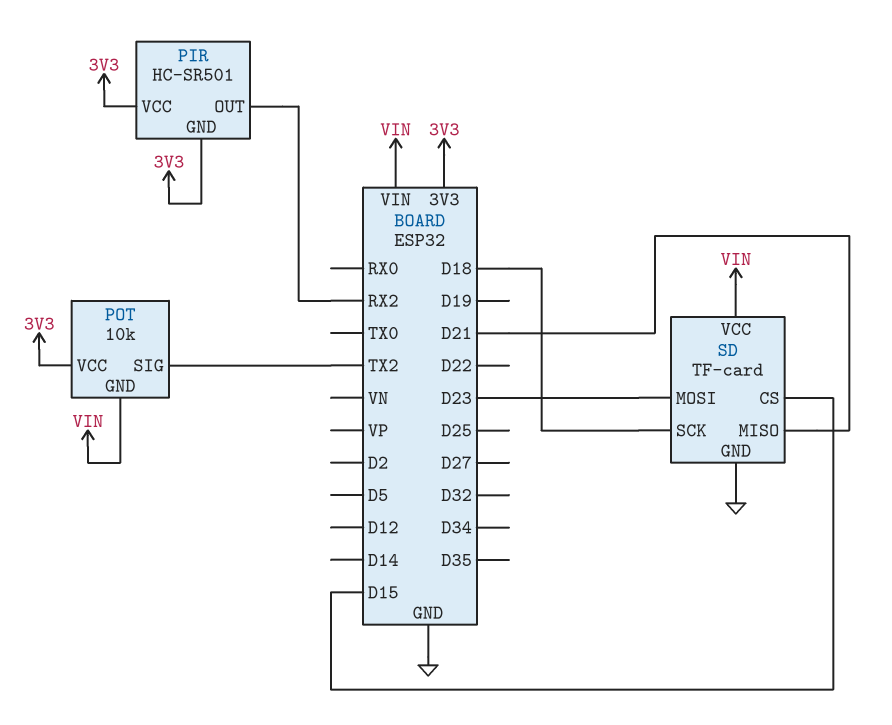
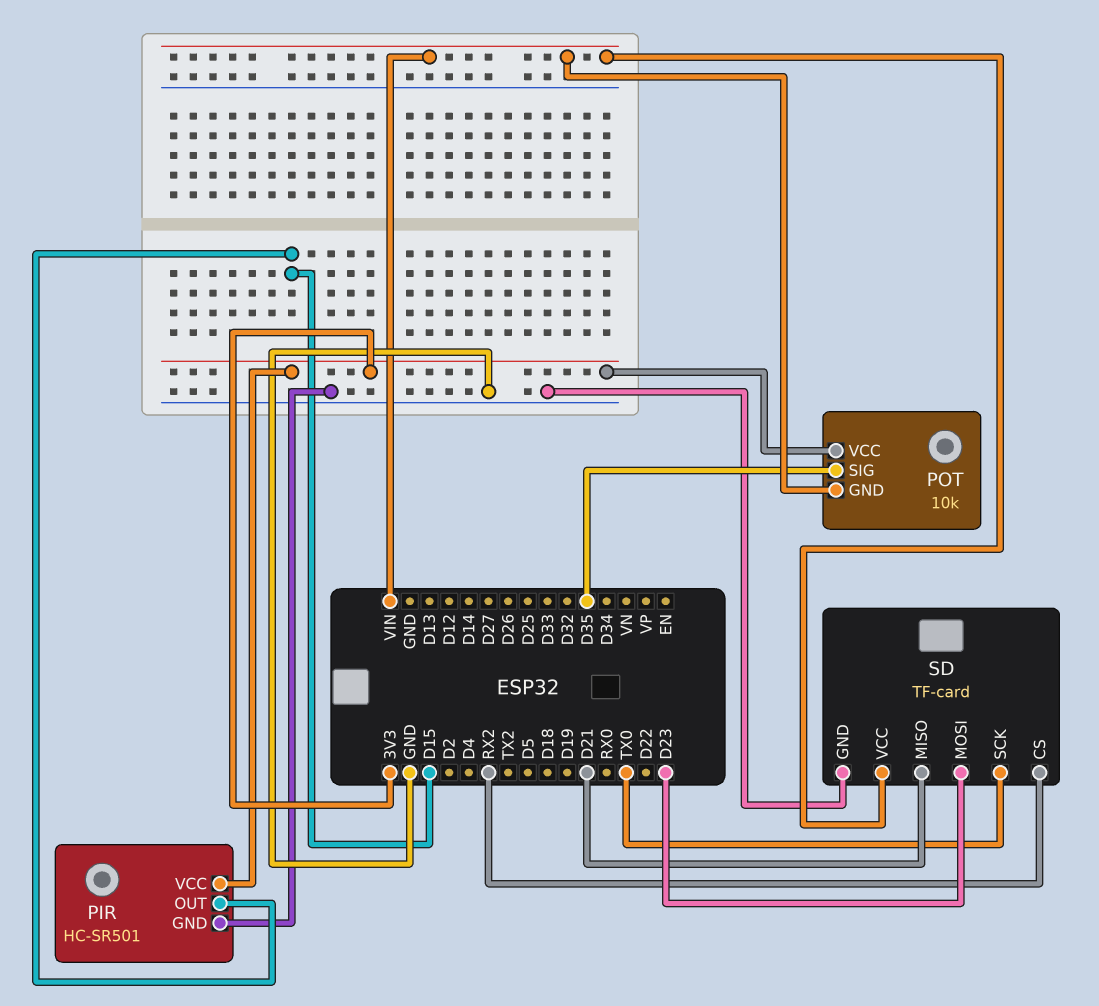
PIR pin GND: 3V3 -> GND
PIR pin OUT: RX2 -> D15
POT pin SIG: TX2 -> D35
SD pin CS: D15 -> RX2
SD pin SCK: D18 -> TX0

